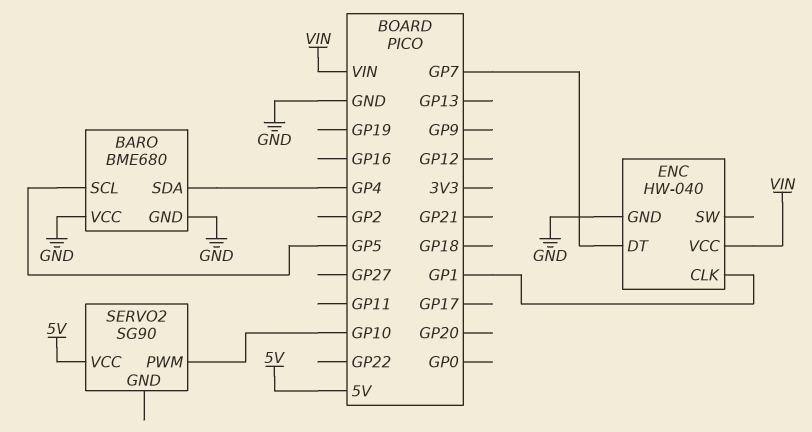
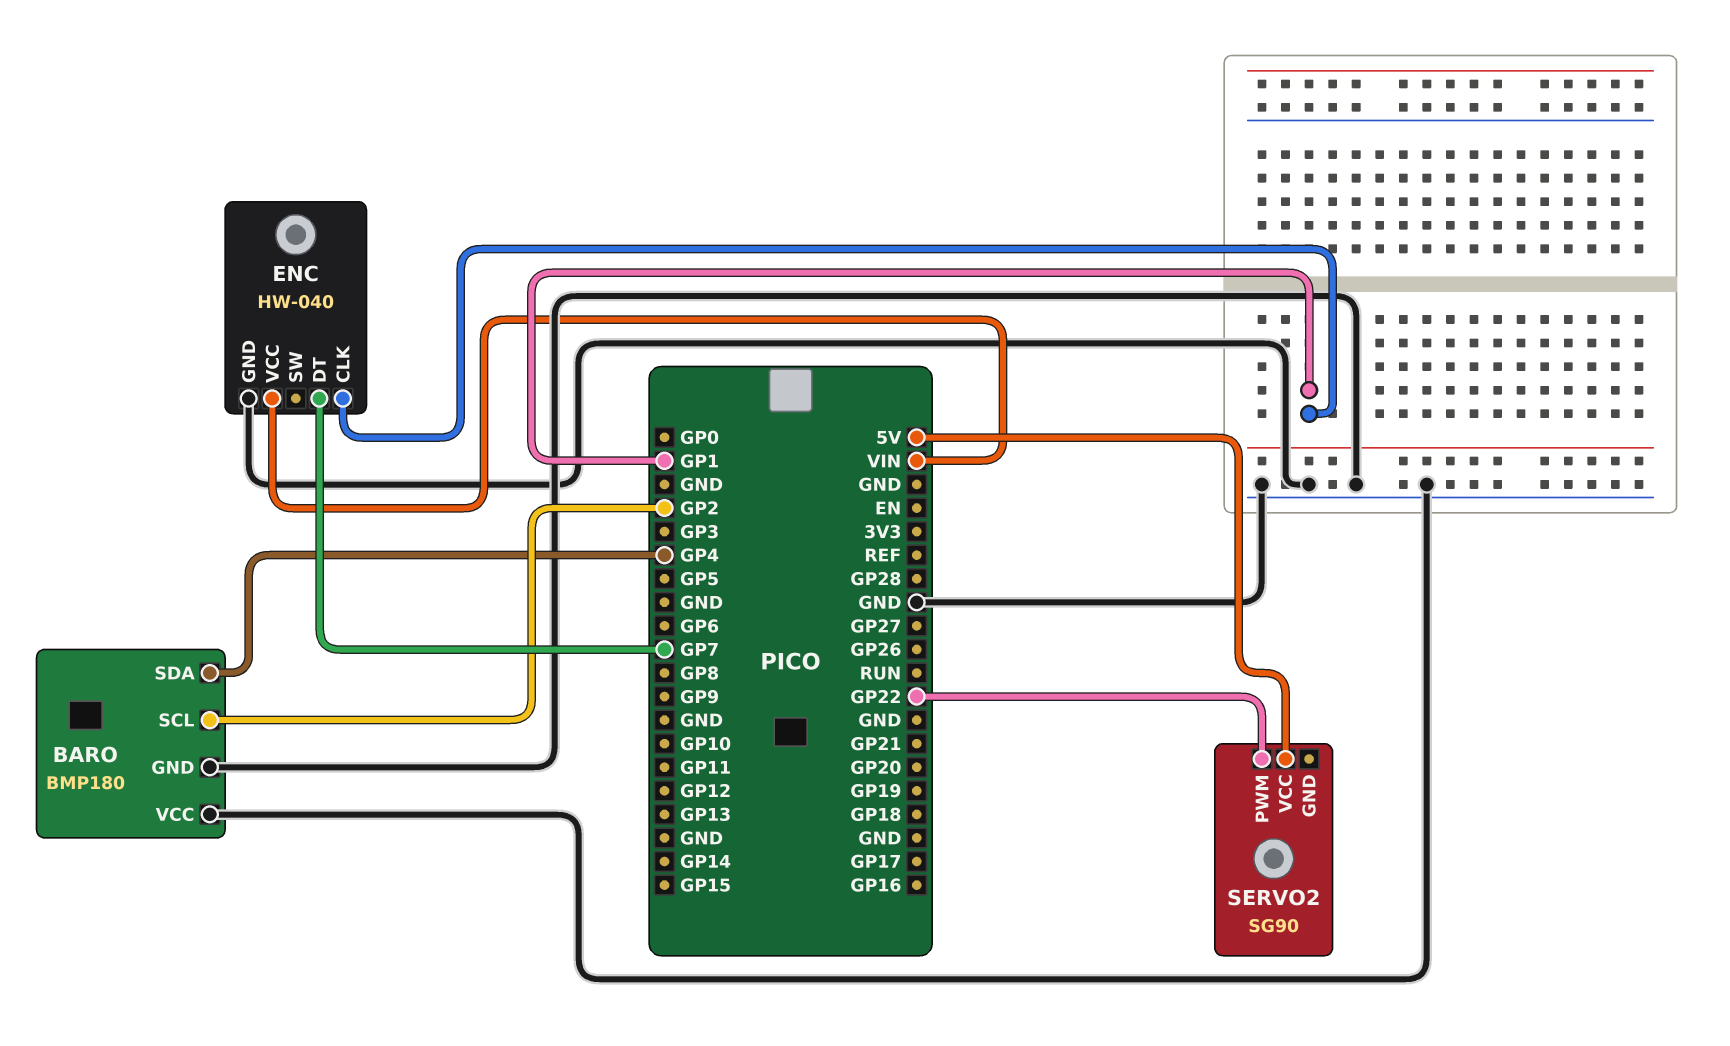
BARO: BME680 -> BMP180
BARO pin SCL: GP5 -> GP2
SERVO2 pin PWM: GP10 -> GP22

